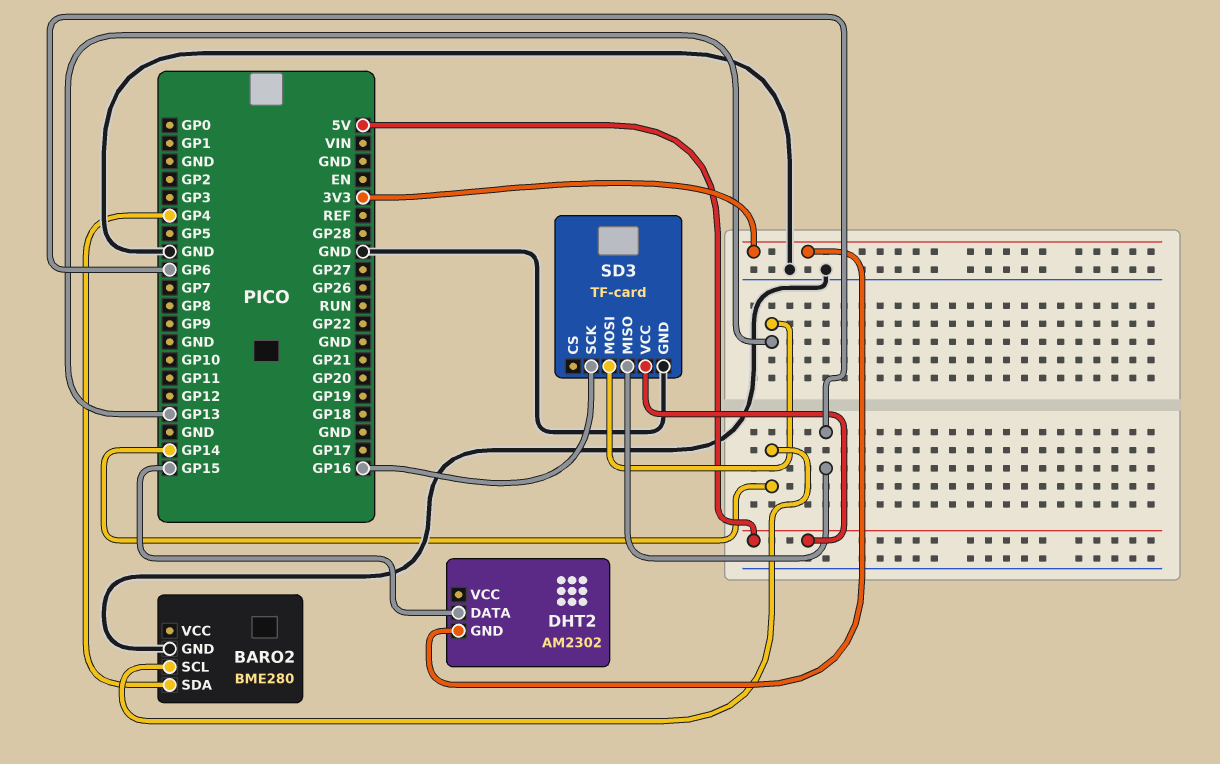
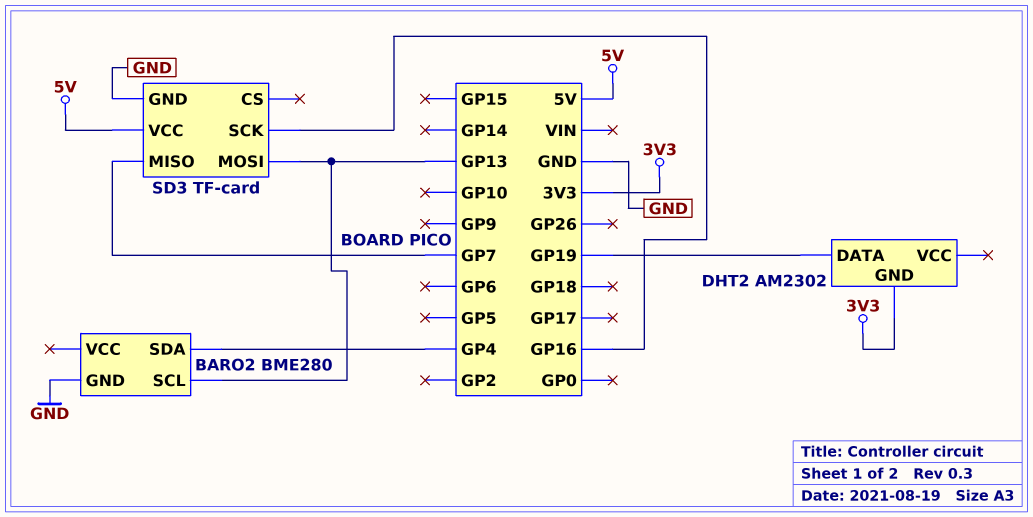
BARO2 pin SCL: GP14 -> GP13
DHT2 pin DATA: GP15 -> GP19
SD3 pin MISO: GP6 -> GP7

